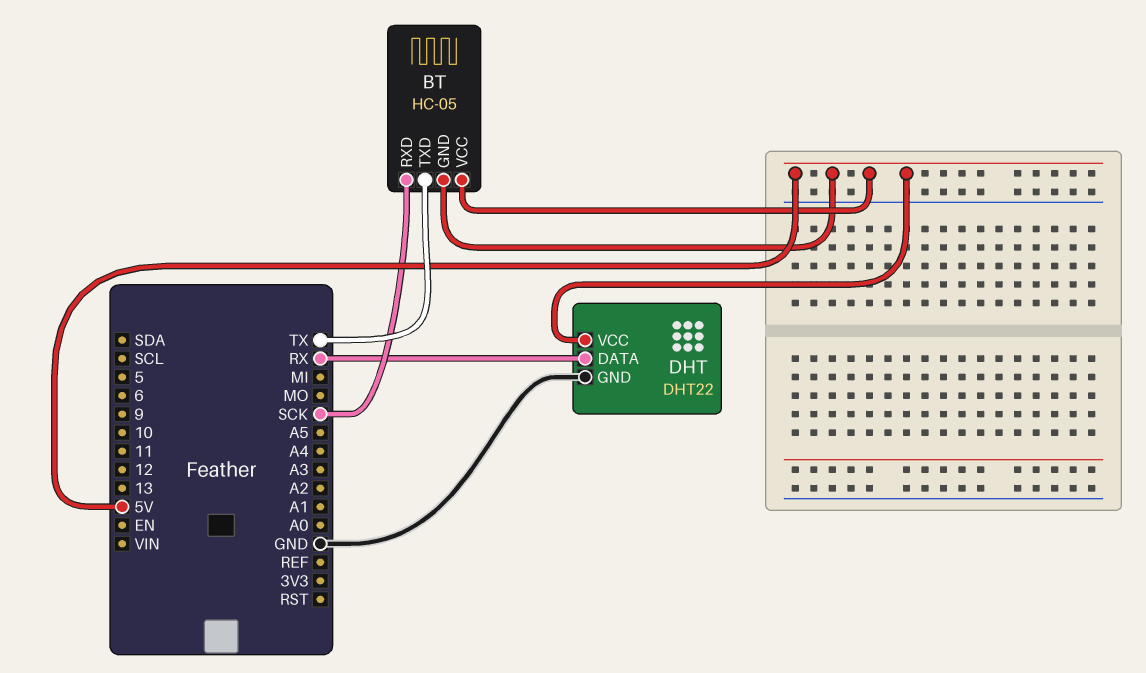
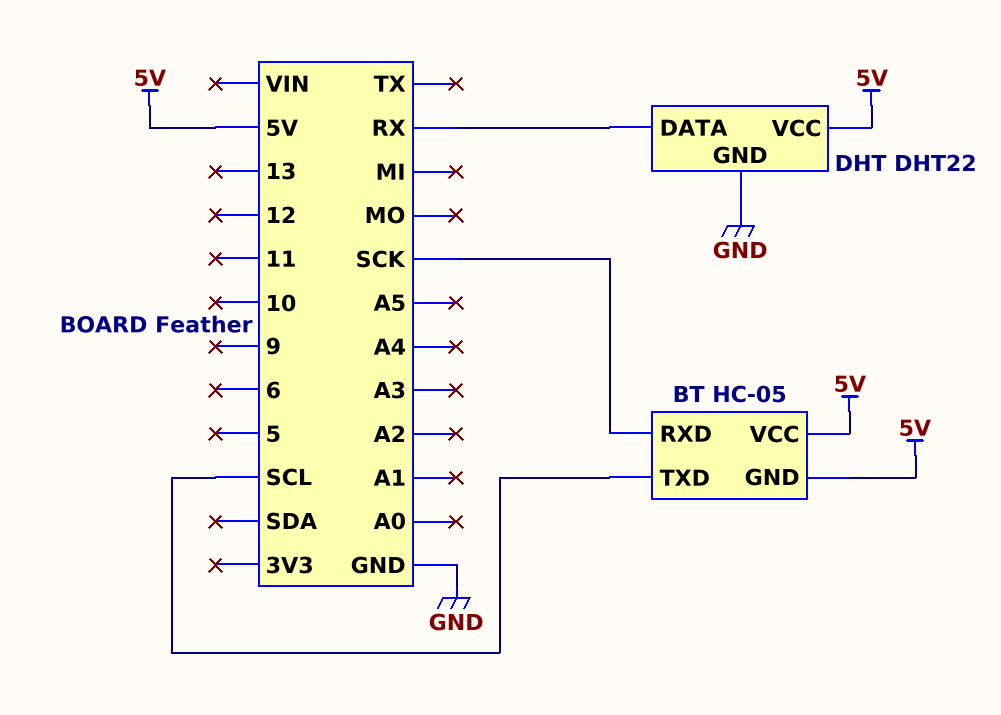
BT pin TXD: TX -> SCL

